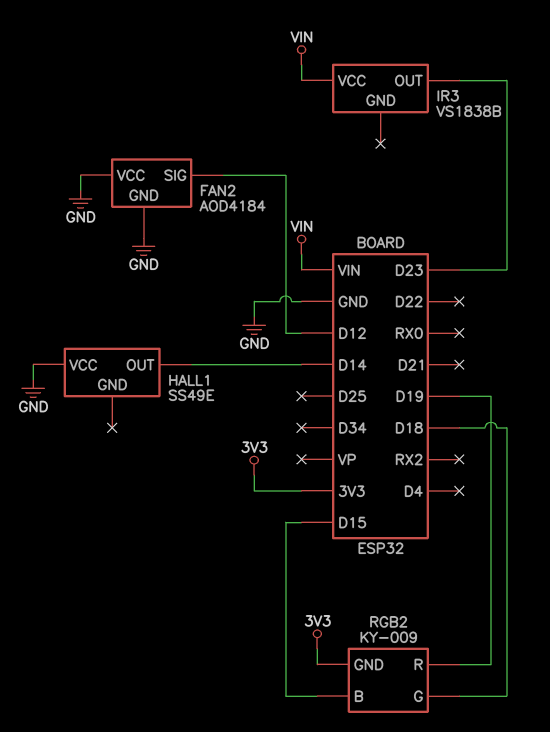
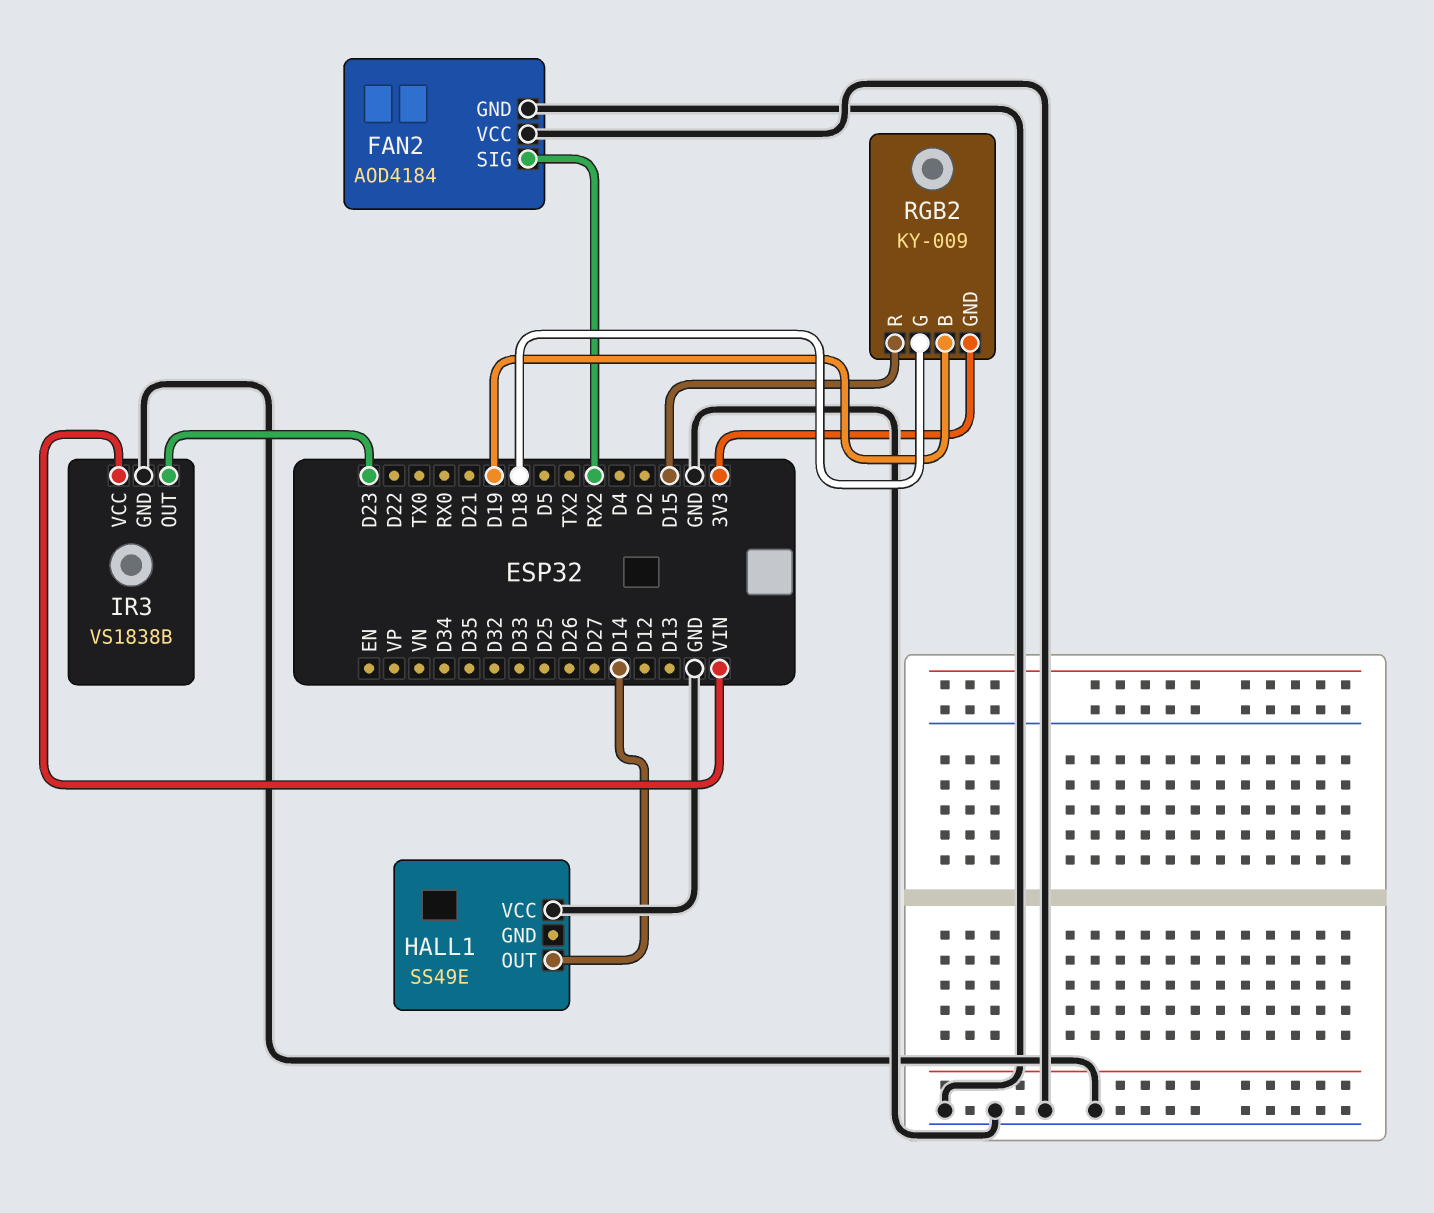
FAN2 pin SIG: D12 -> RX2
IR3 pin GND: none -> GND
RGB2 pin B: D15 -> D19
RGB2 pin R: D19 -> D15

